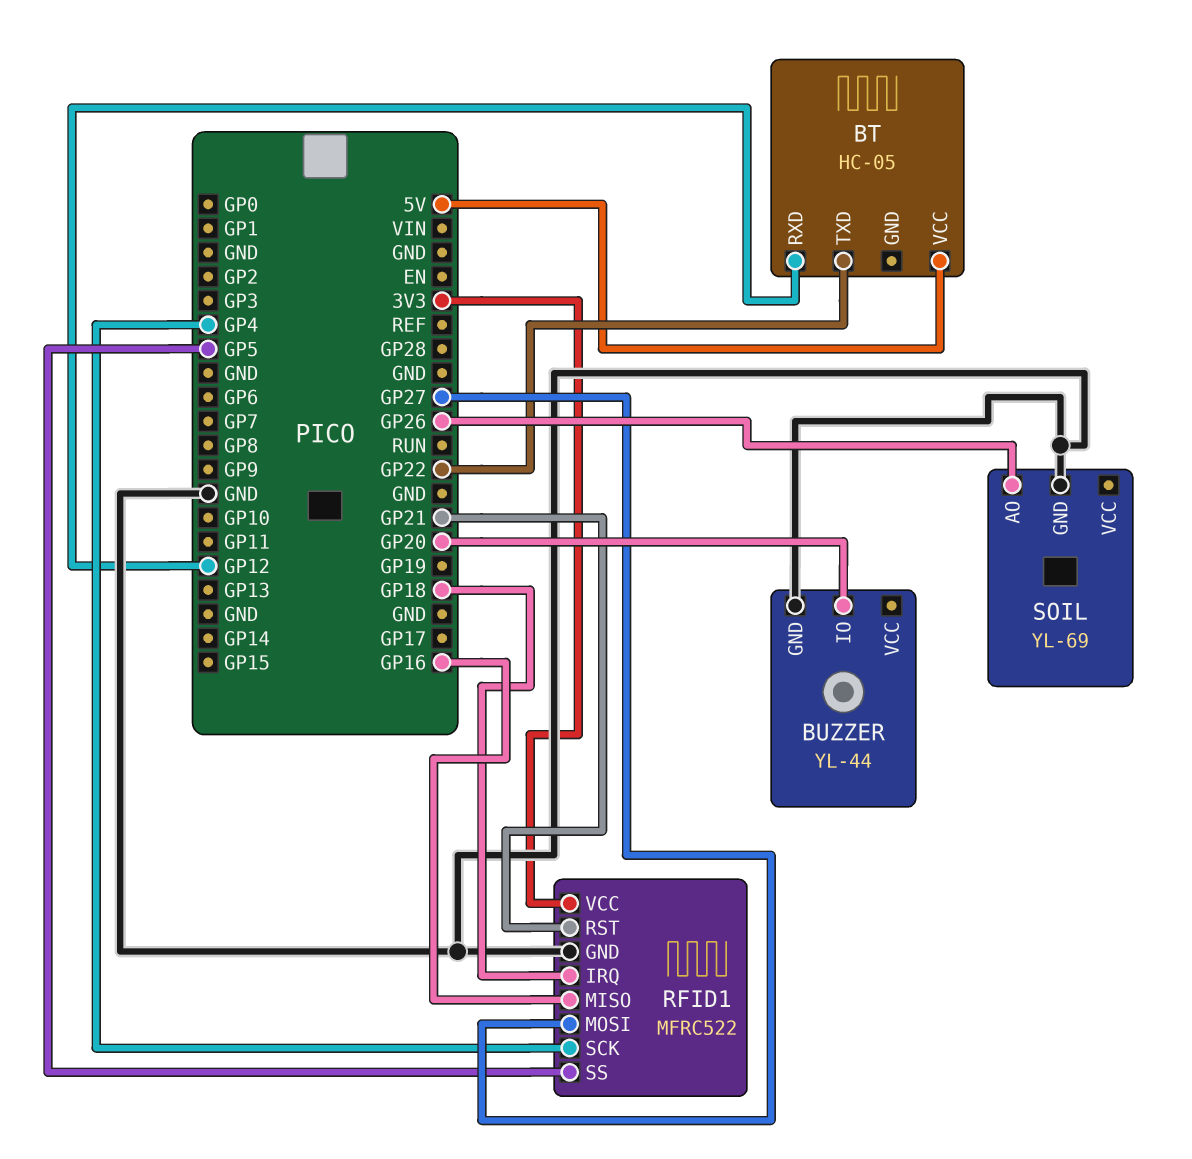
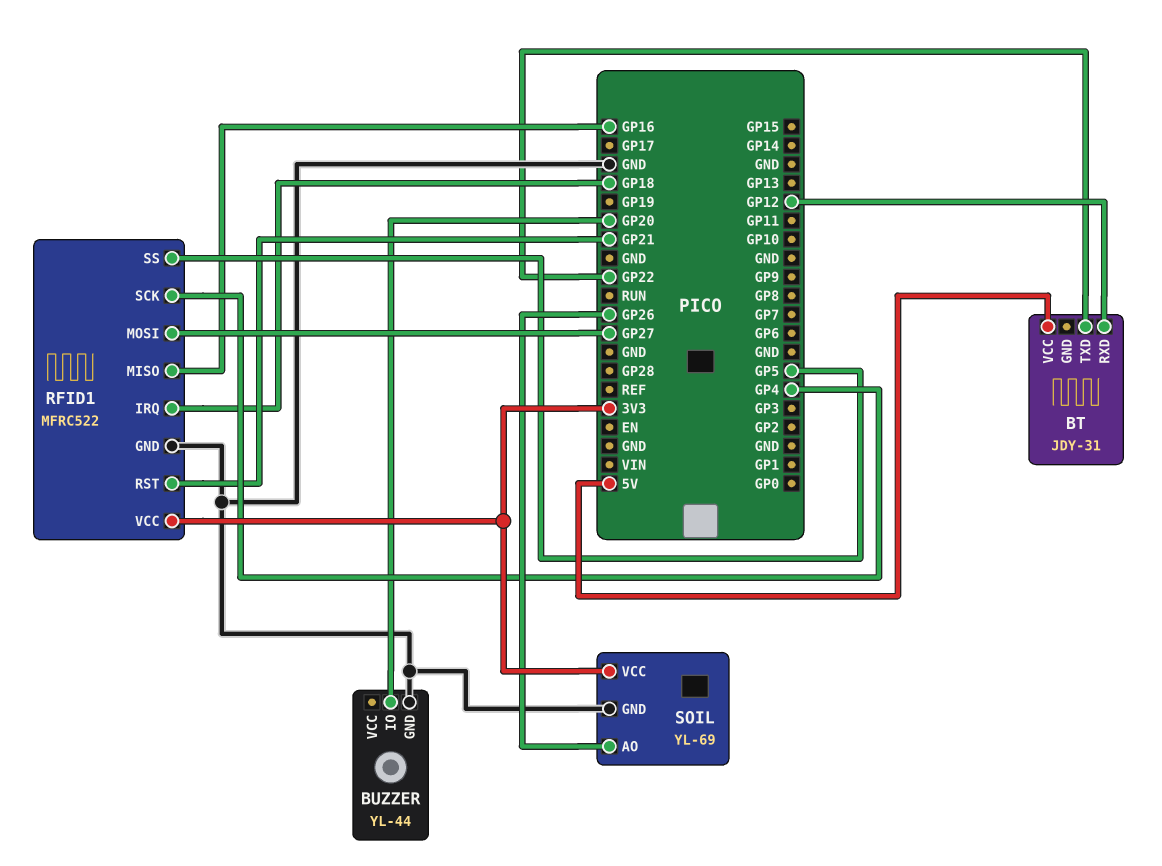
BT: HC-05 -> JDY-31
SOIL pin VCC: none -> 3V3

